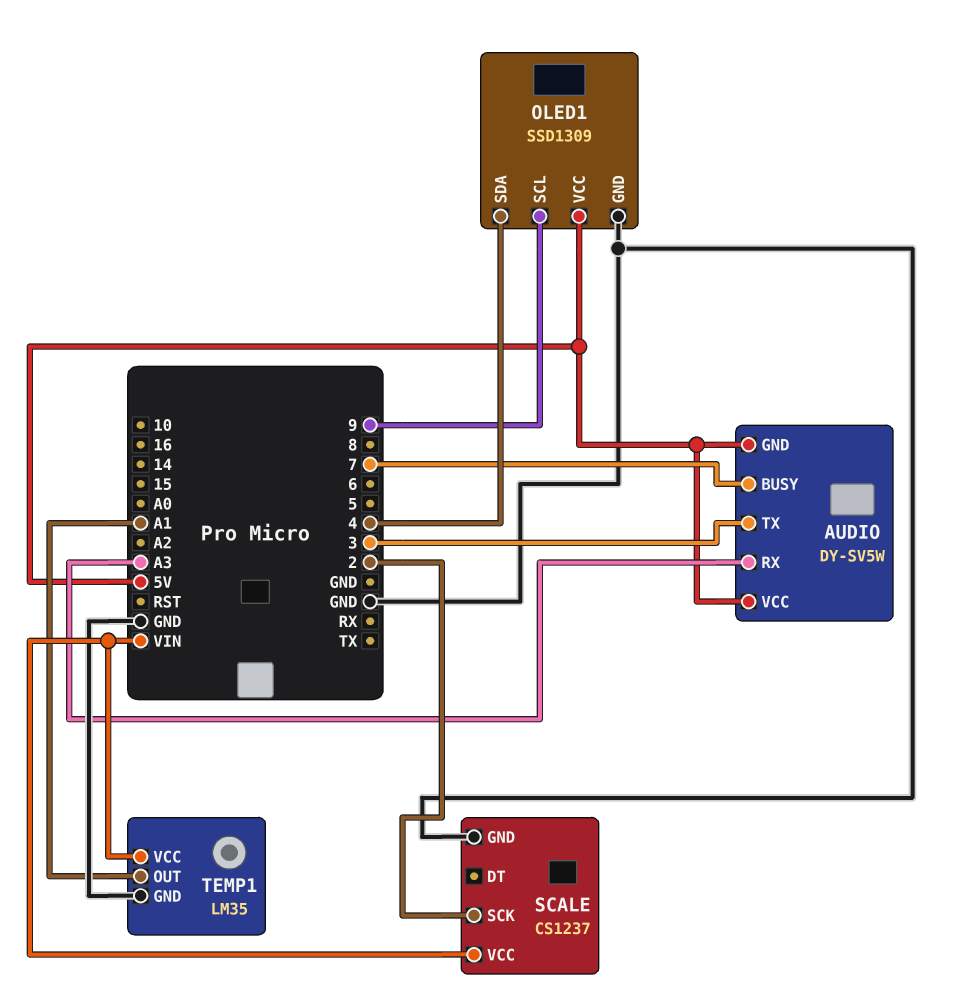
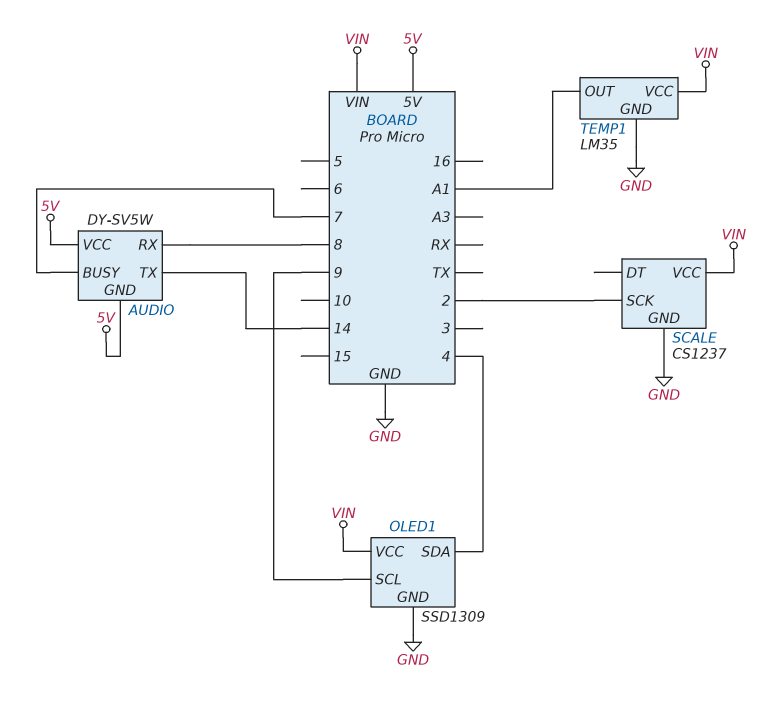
AUDIO pin RX: A3 -> 8
AUDIO pin TX: 3 -> 14
OLED1 pin VCC: 5V -> VIN

